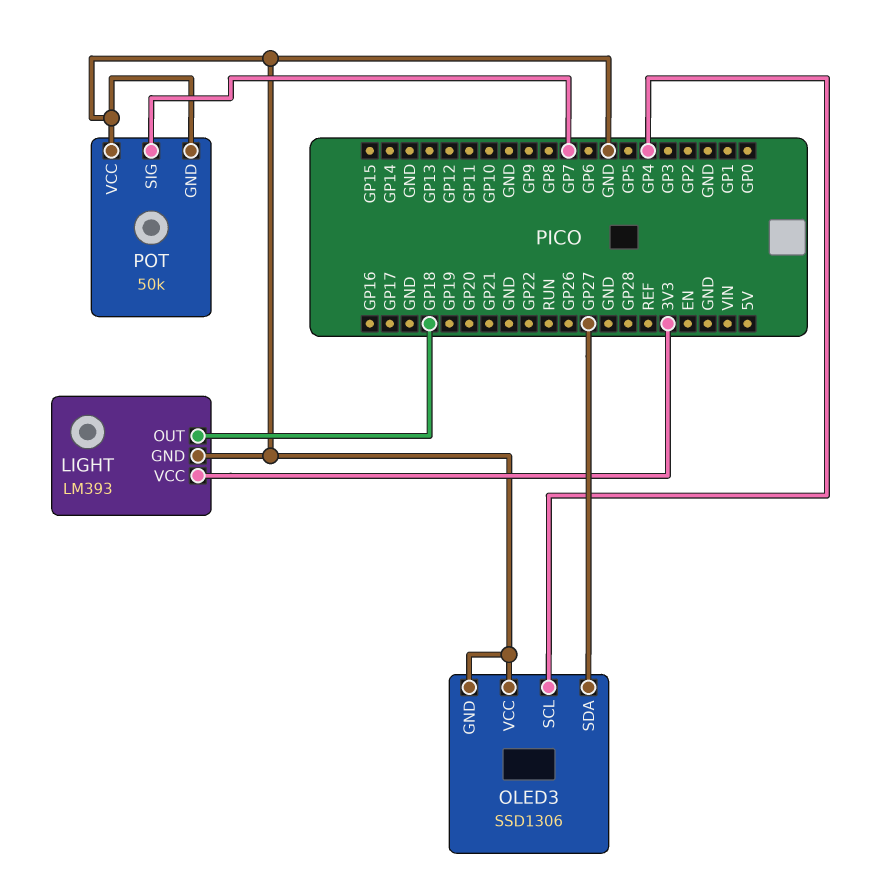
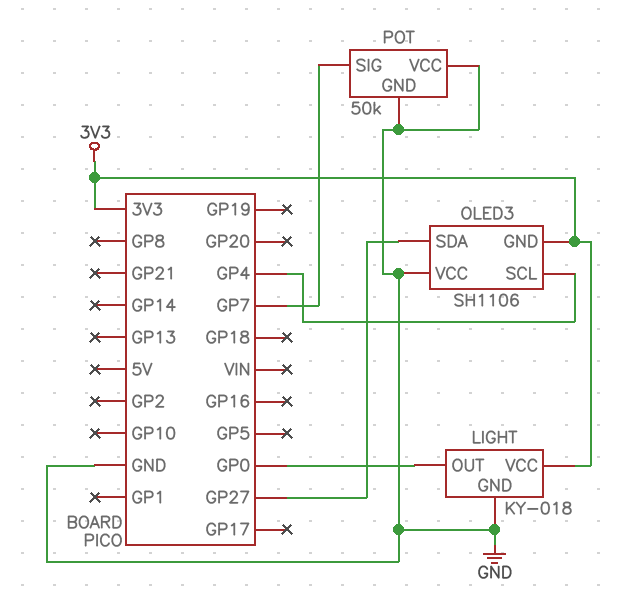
LIGHT: LM393 -> KY-018
LIGHT pin OUT: GP18 -> GP0
OLED3: SSD1306 -> SH1106
OLED3 pin GND: GND -> 3V3

